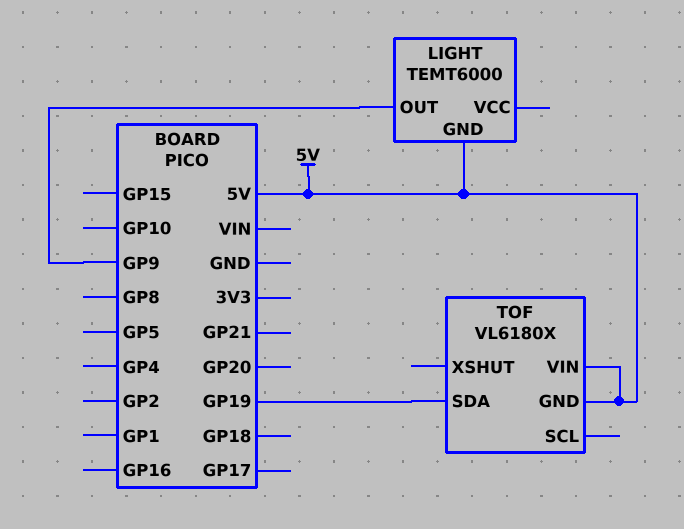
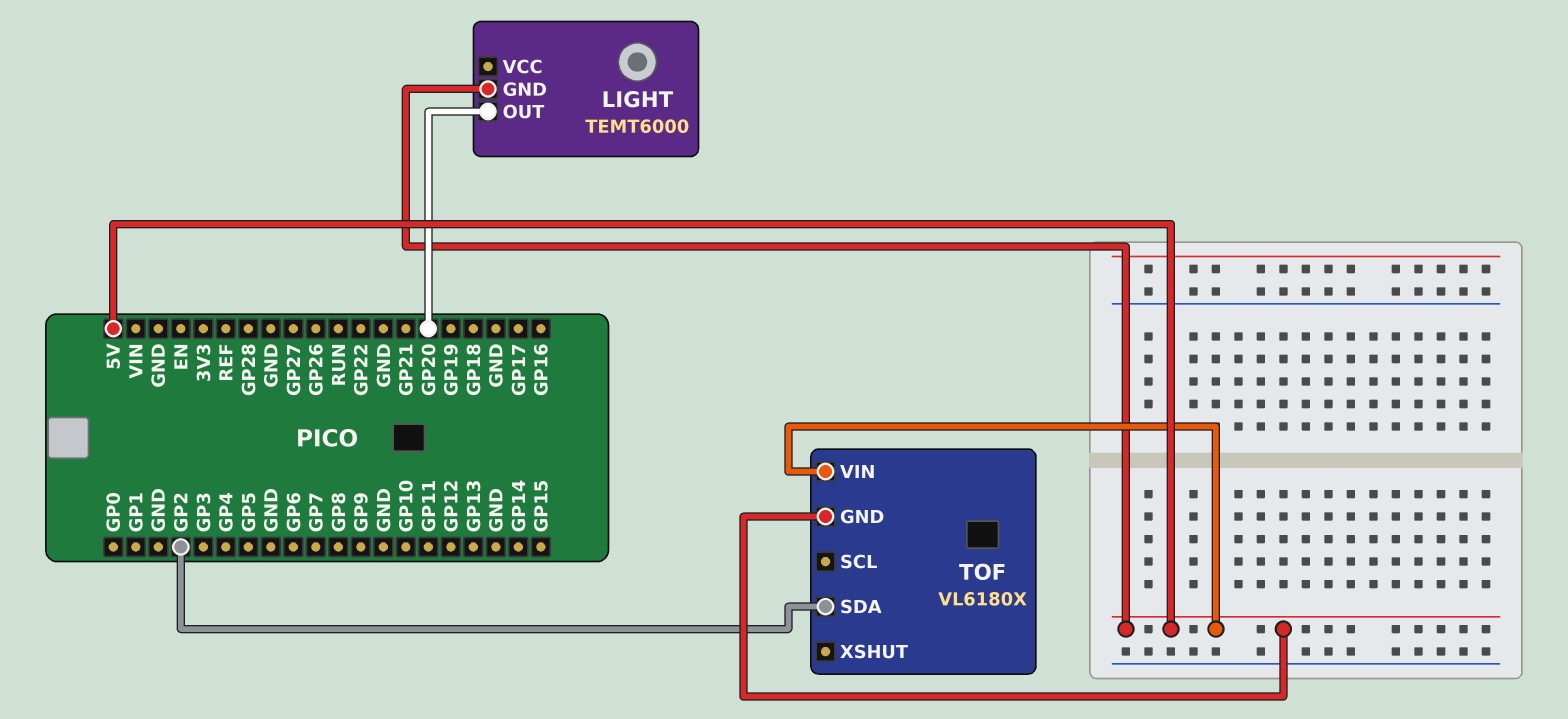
LIGHT pin OUT: GP9 -> GP20
TOF pin SDA: GP19 -> GP2

